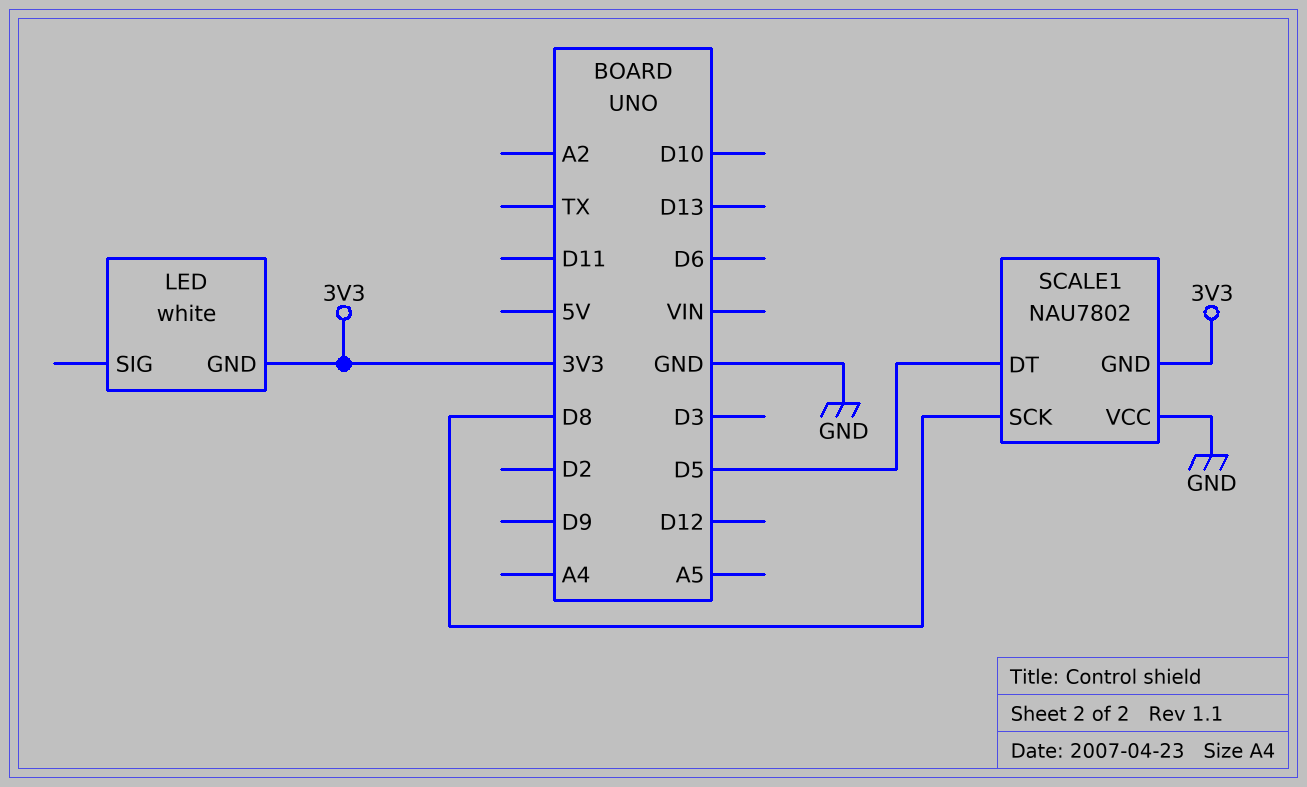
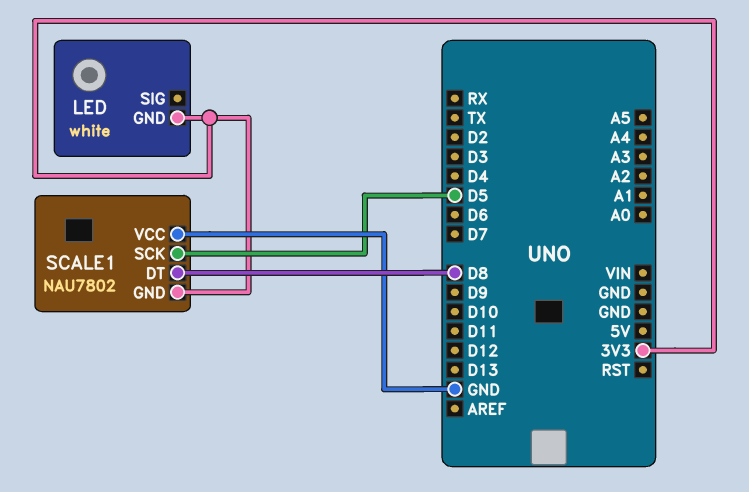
SCALE1 pin DT: D5 -> D8
SCALE1 pin SCK: D8 -> D5

